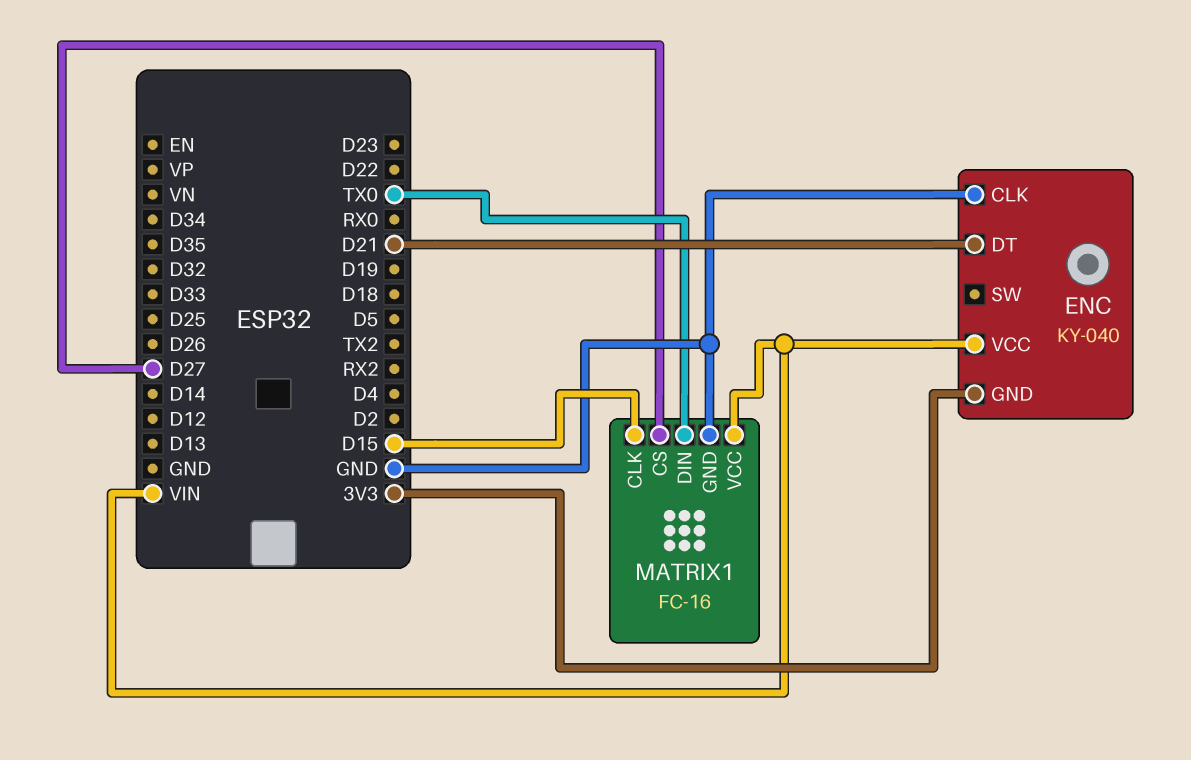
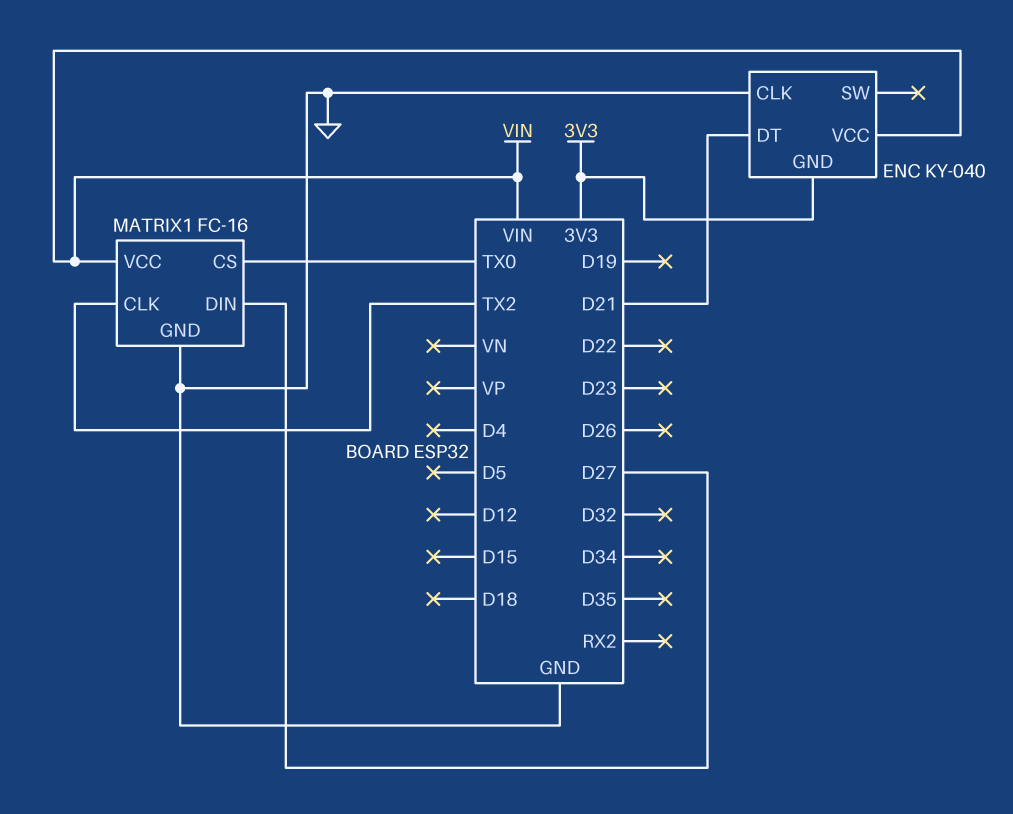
MATRIX1 pin CLK: D15 -> TX2
MATRIX1 pin CS: D27 -> TX0
MATRIX1 pin DIN: TX0 -> D27

